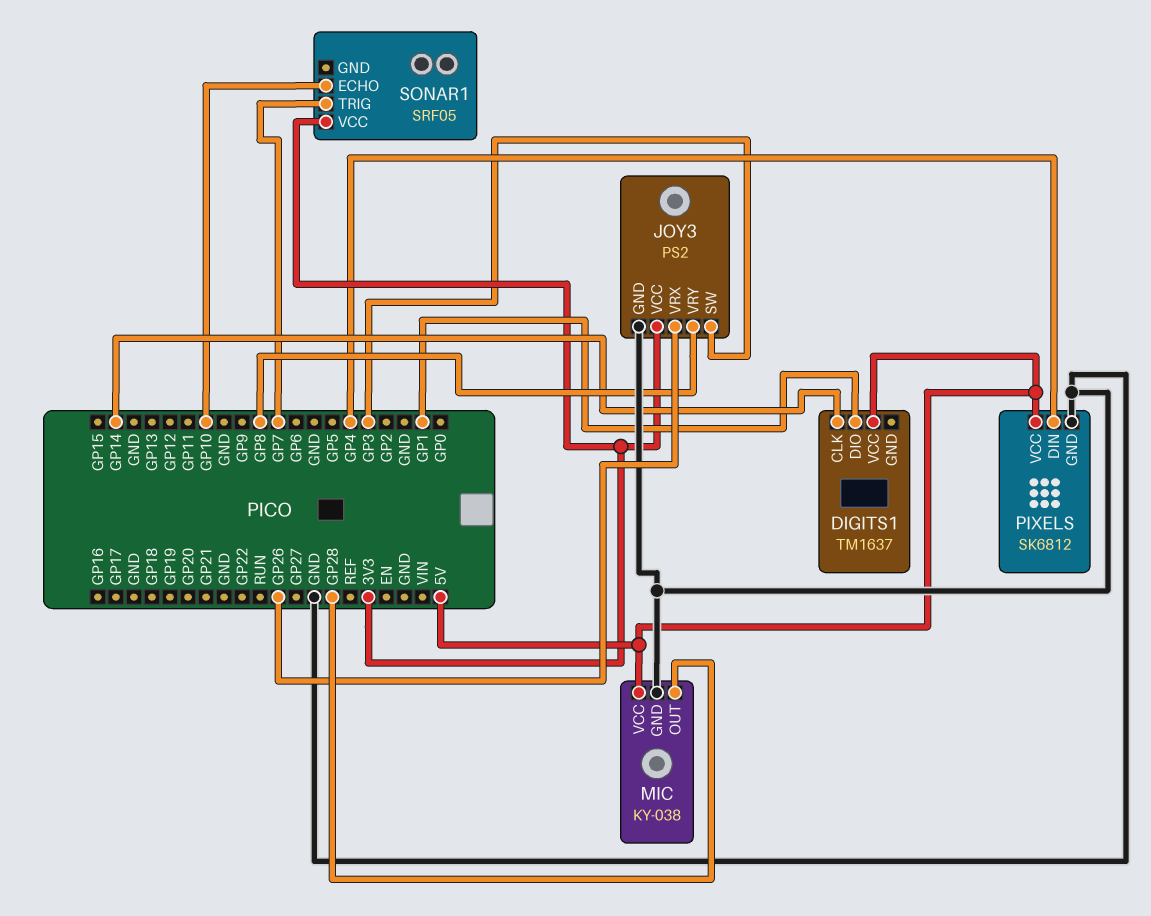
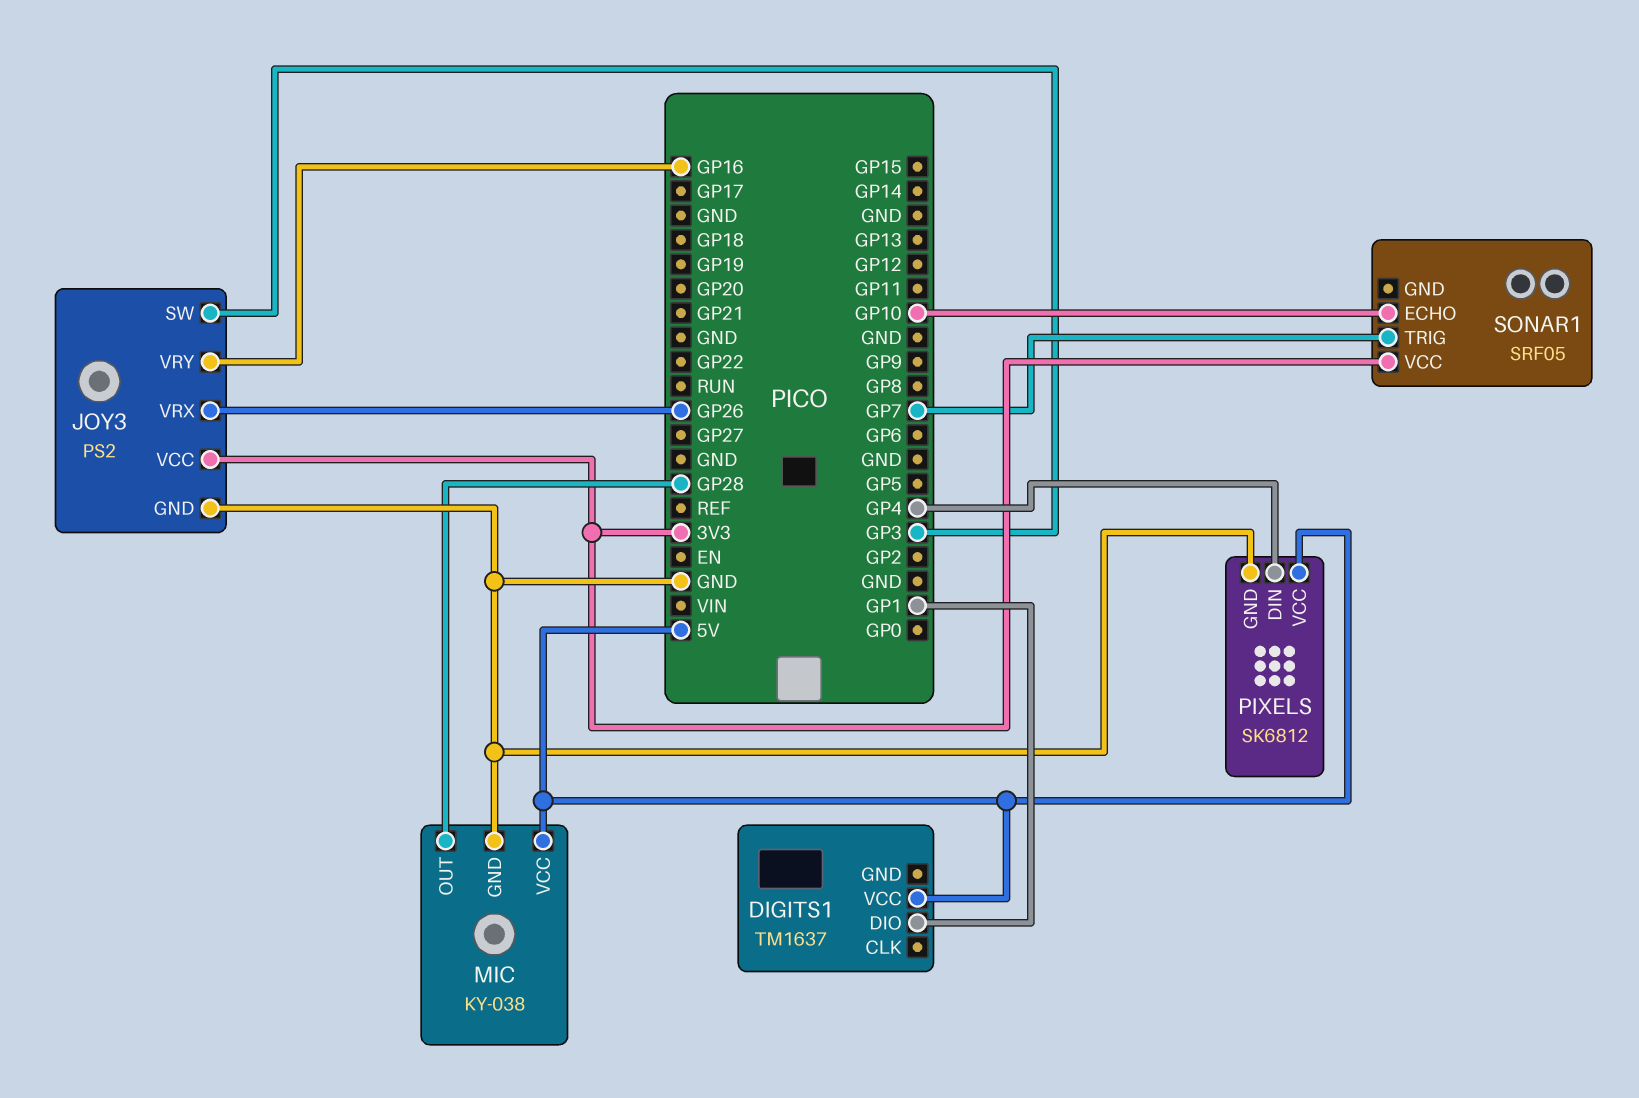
DIGITS1 pin CLK: GP14 -> none
JOY3 pin VRY: GP8 -> GP16

